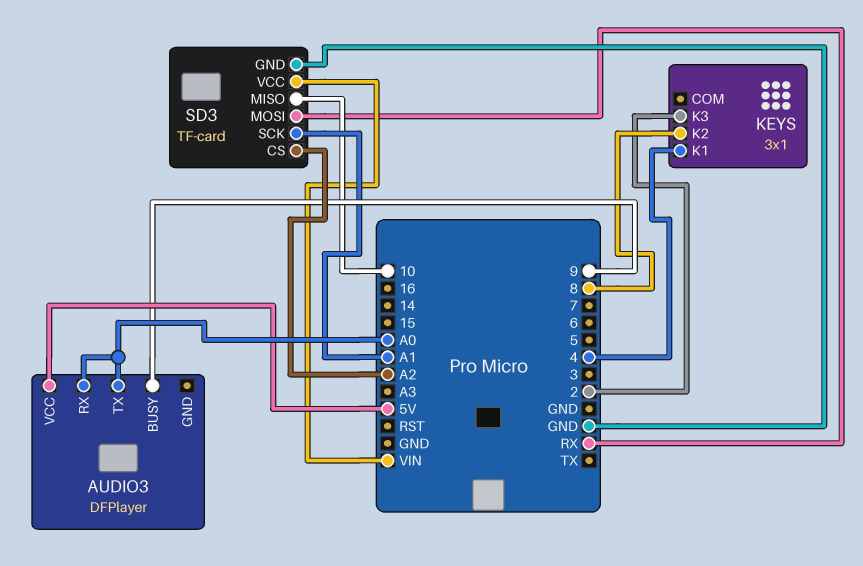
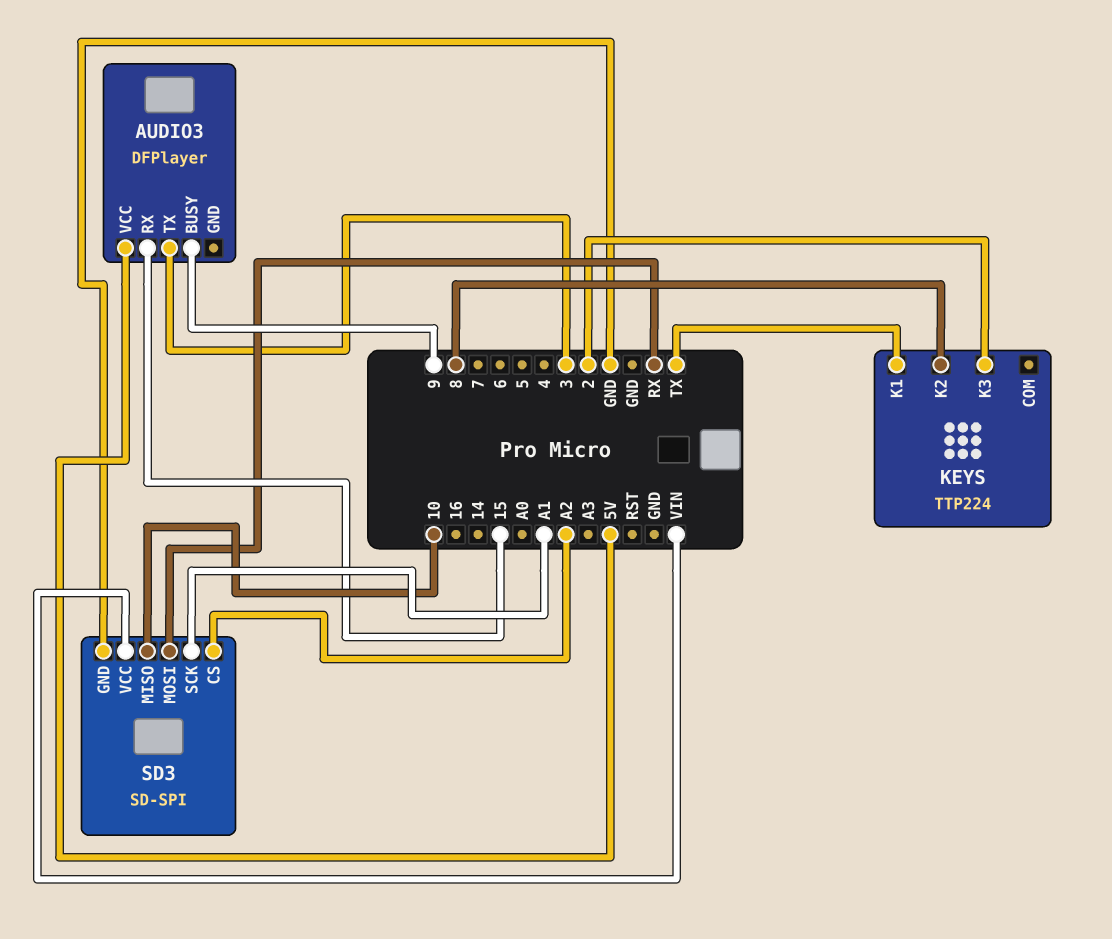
AUDIO3 pin RX: A0 -> 15
AUDIO3 pin TX: A0 -> 3
KEYS: 3x1 -> TTP224
KEYS pin K1: 4 -> TX
SD3: TF-card -> SD-SPI

